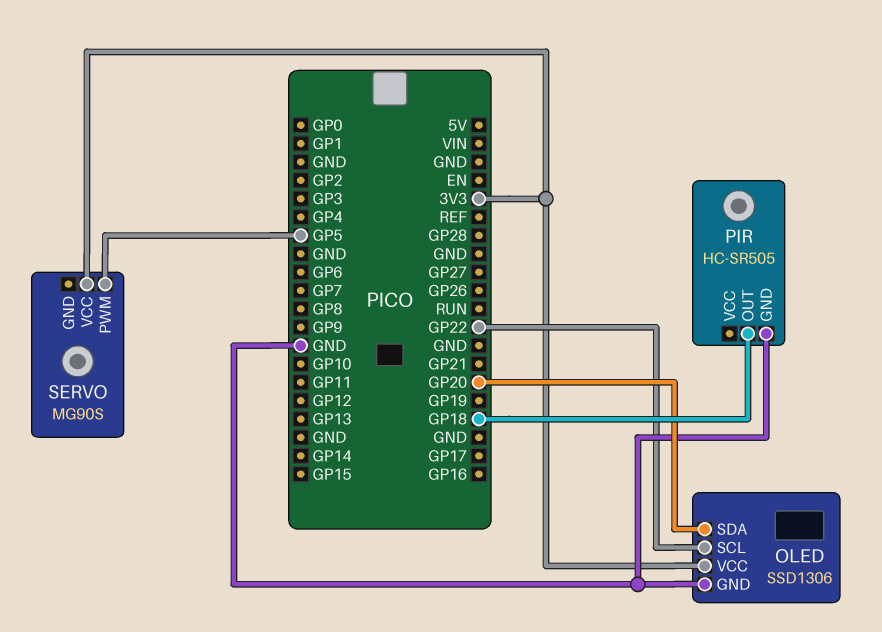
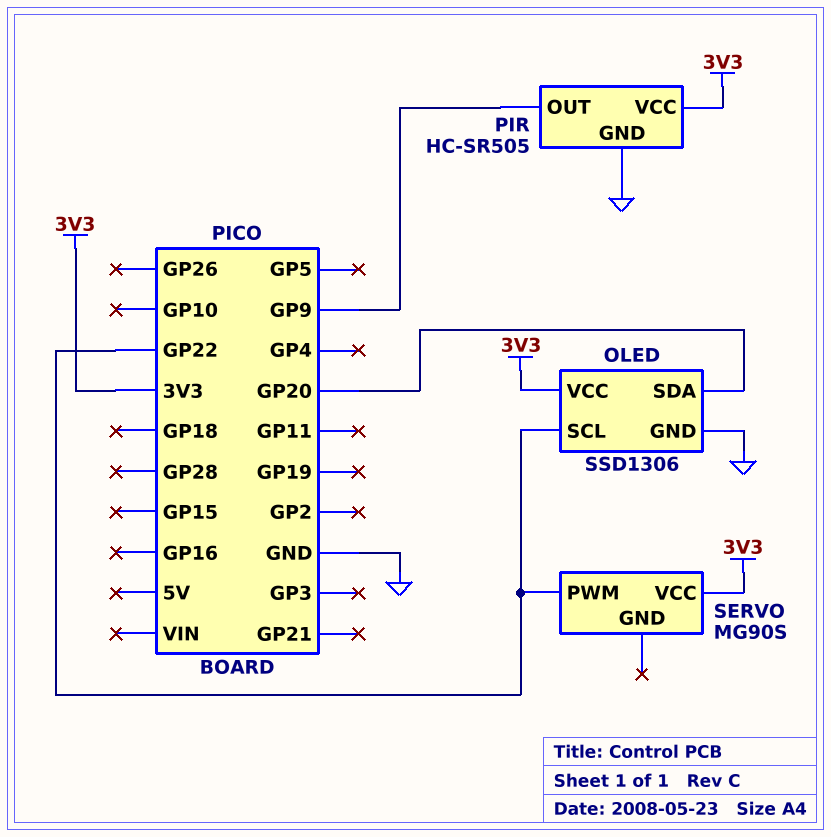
PIR pin OUT: GP18 -> GP9
PIR pin VCC: none -> 3V3
SERVO pin PWM: GP5 -> GP22

